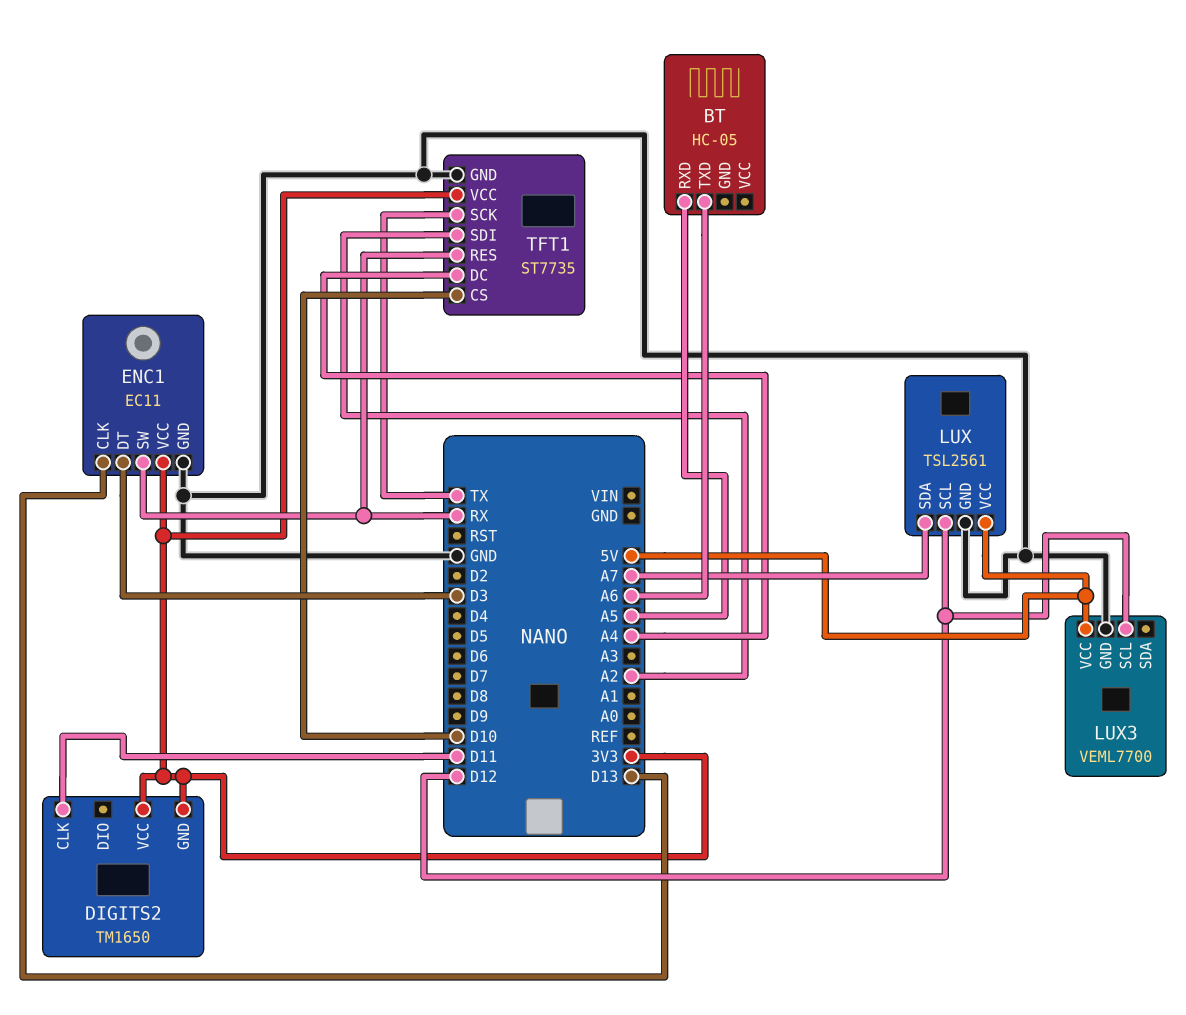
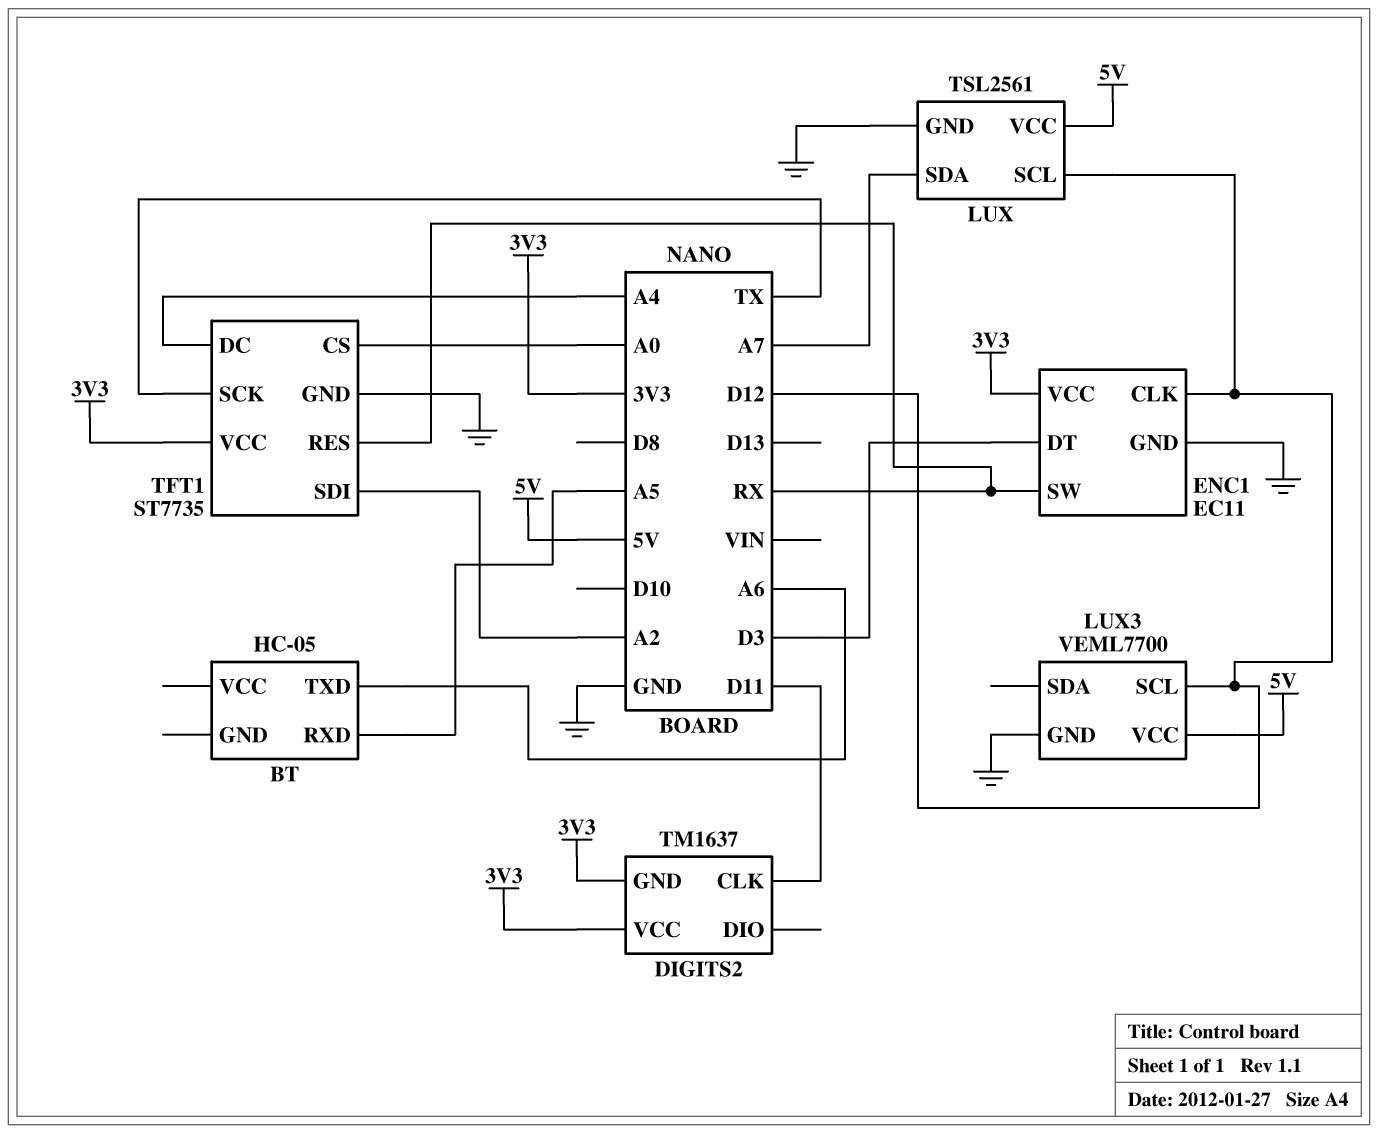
DIGITS2: TM1650 -> TM1637
ENC1 pin CLK: D13 -> D12
TFT1 pin CS: D10 -> A0

